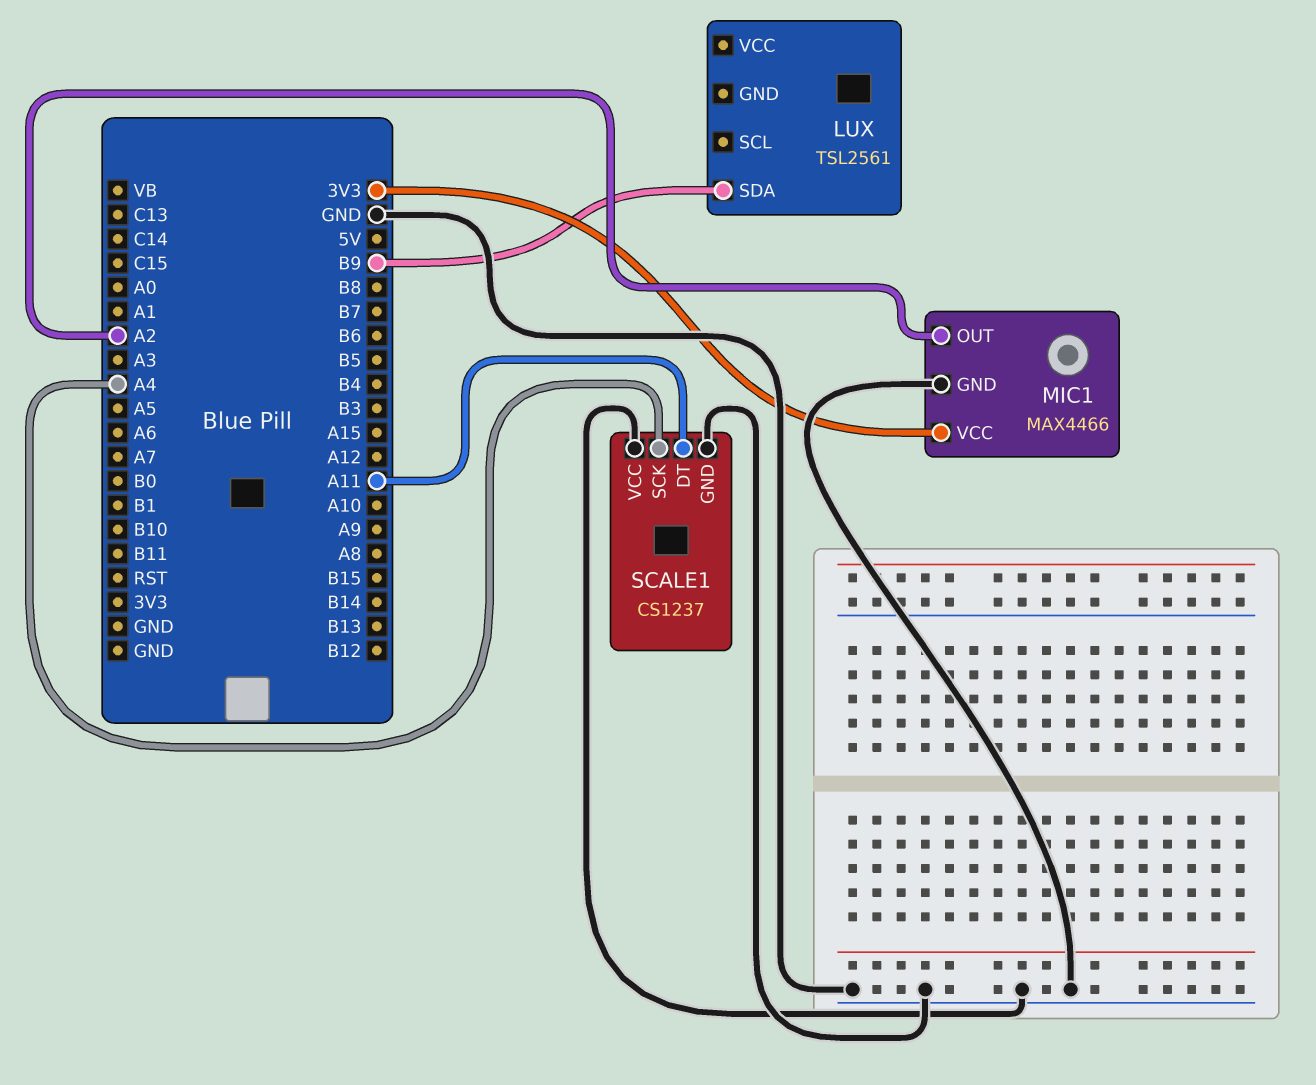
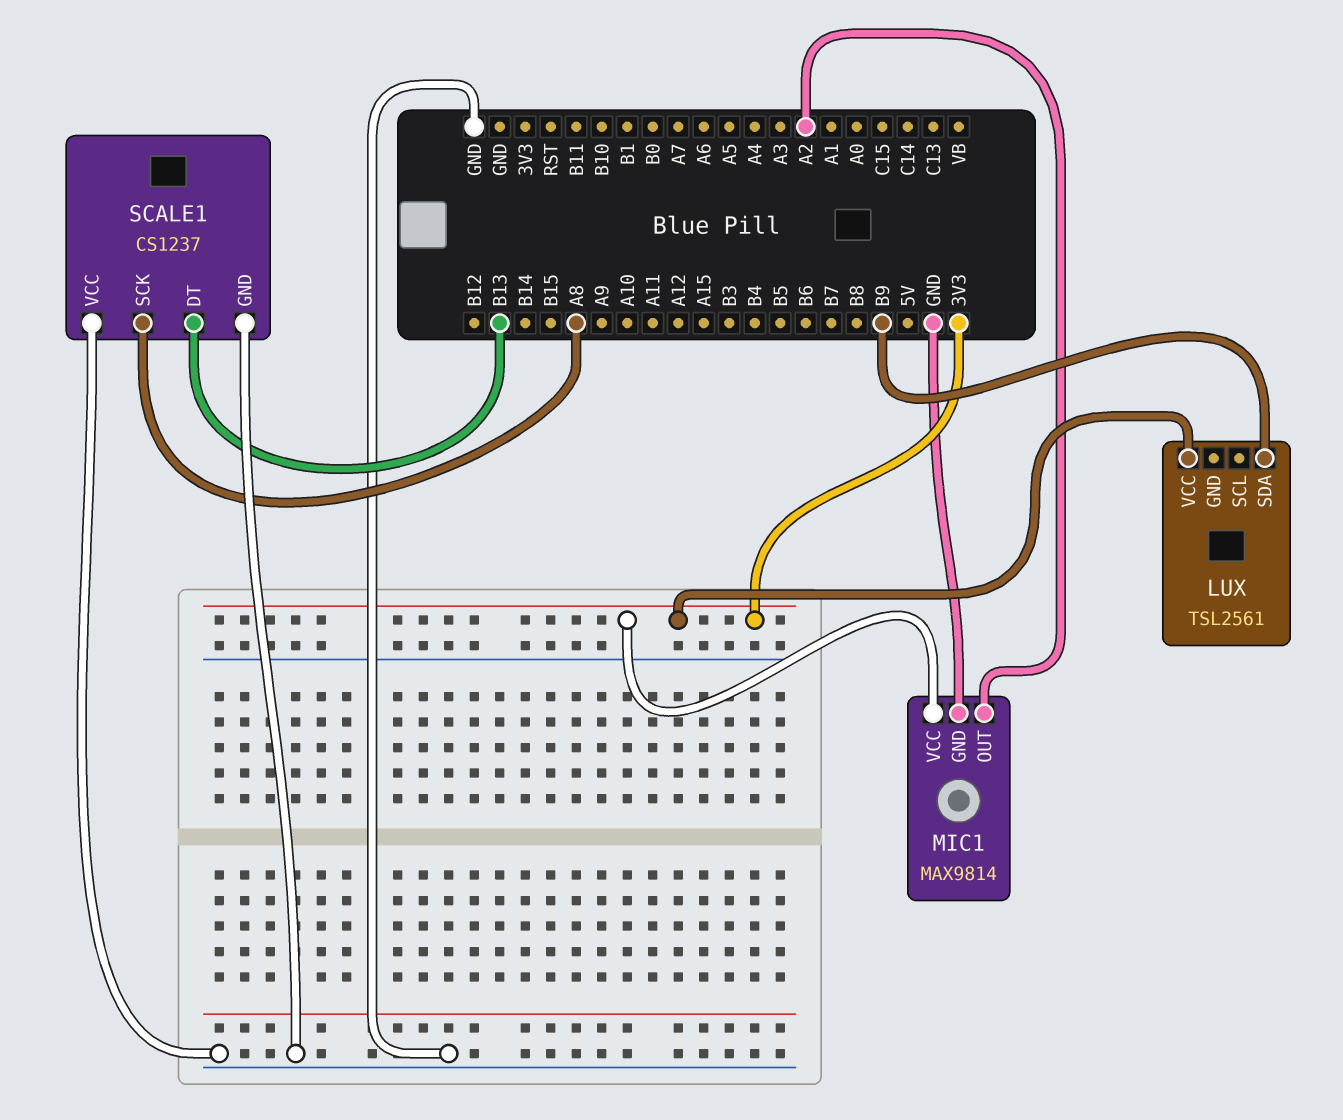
LUX pin VCC: none -> 3V3
MIC1: MAX4466 -> MAX9814
SCALE1 pin DT: A11 -> B13
SCALE1 pin SCK: A4 -> A8

